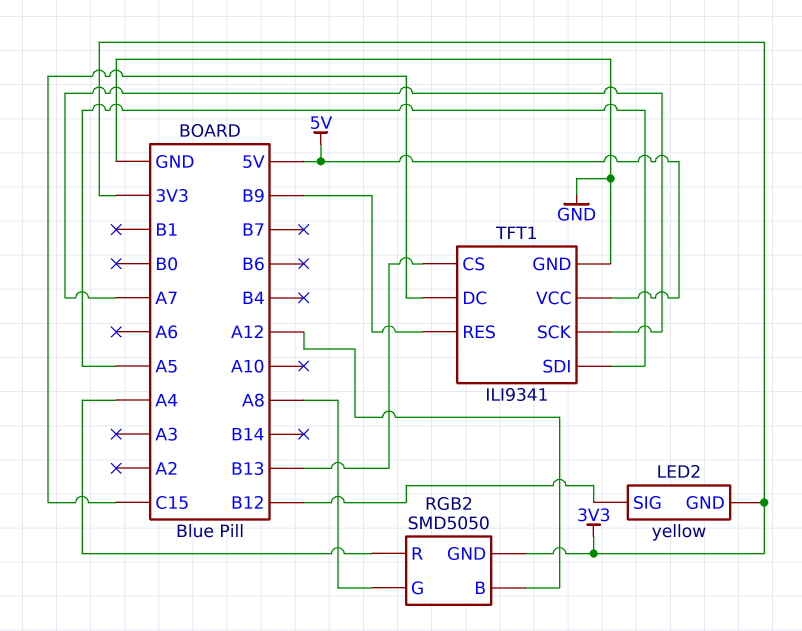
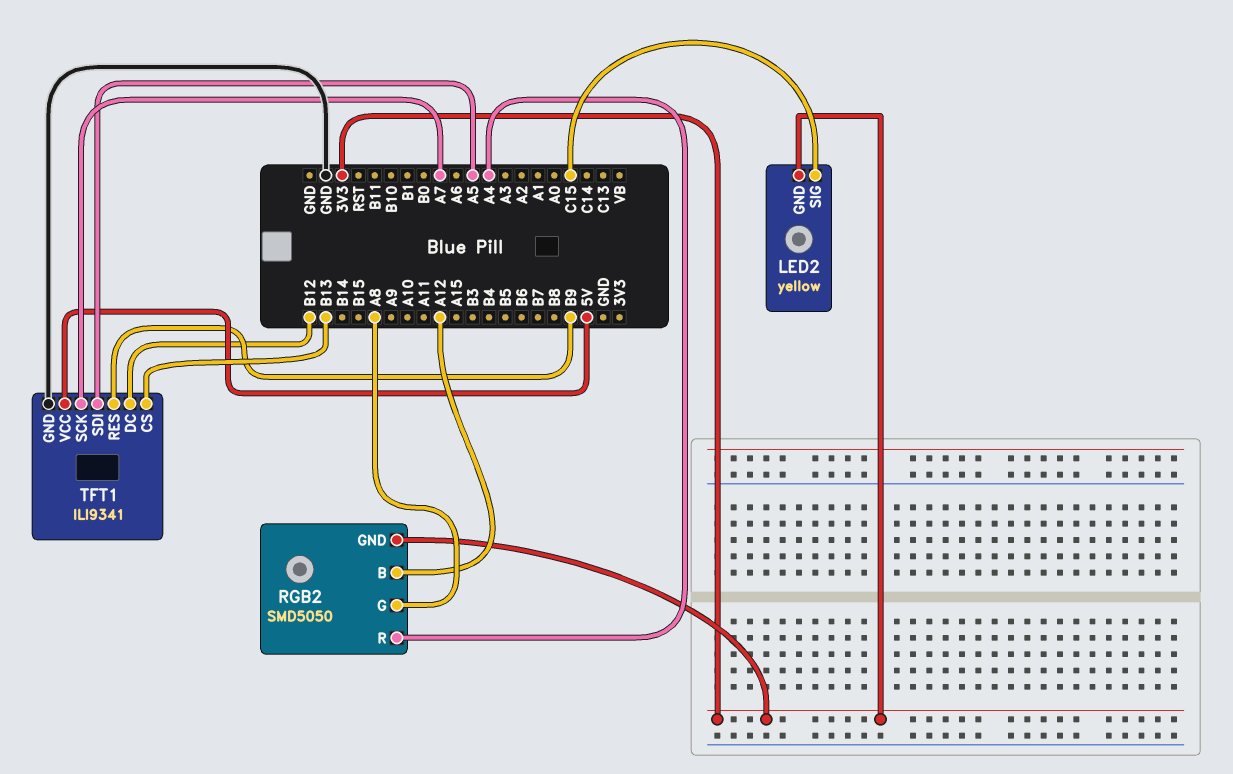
LED2 pin SIG: B12 -> C15
TFT1 pin DC: C15 -> B12

